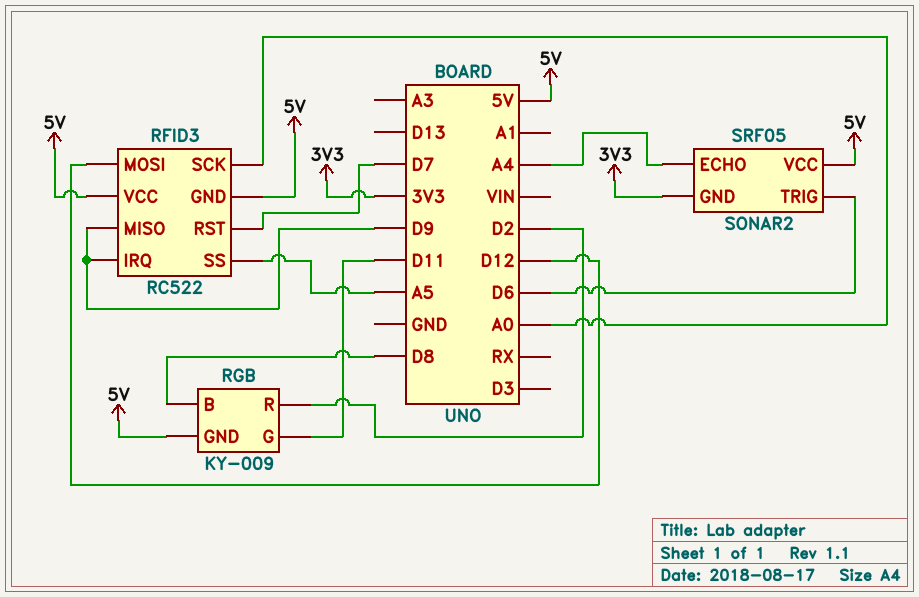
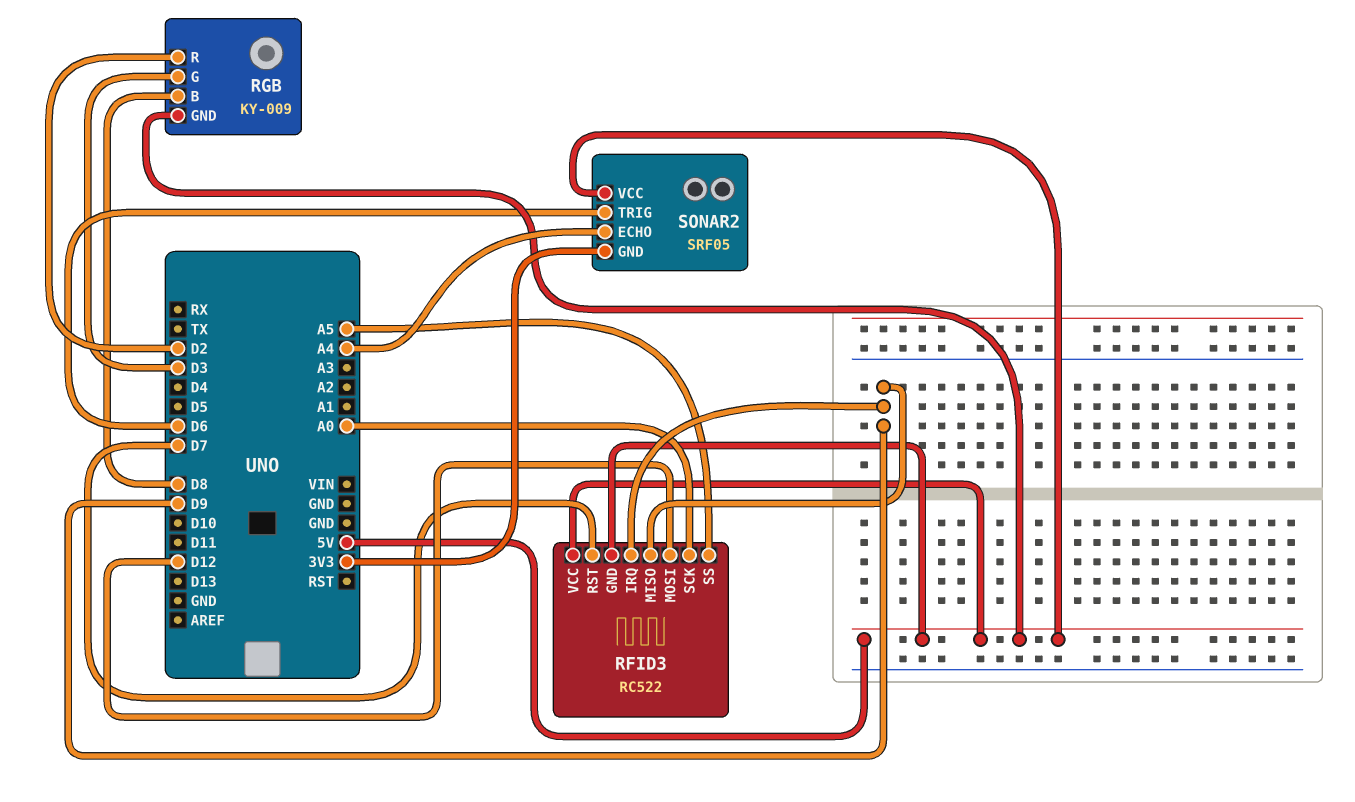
RGB pin G: D11 -> D3

